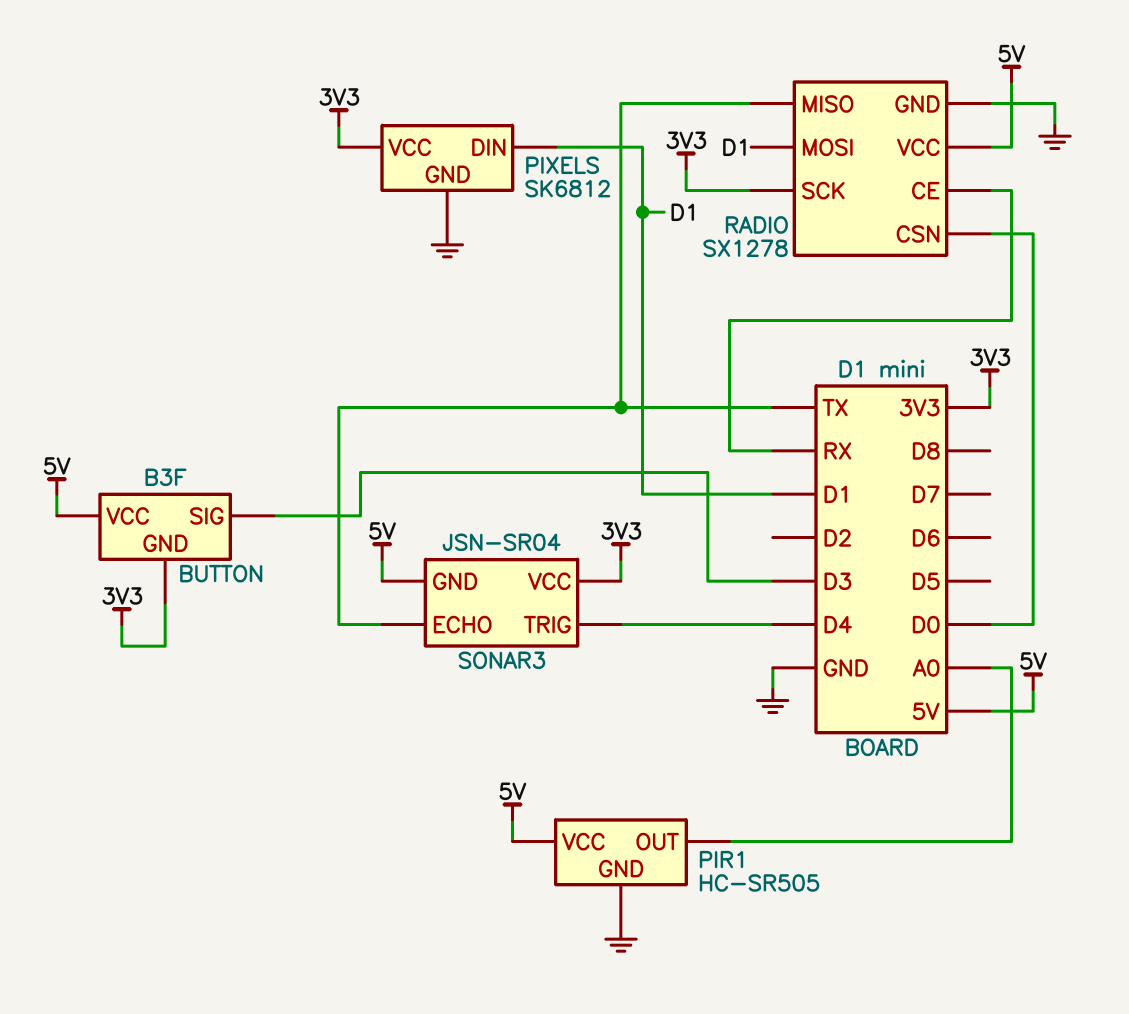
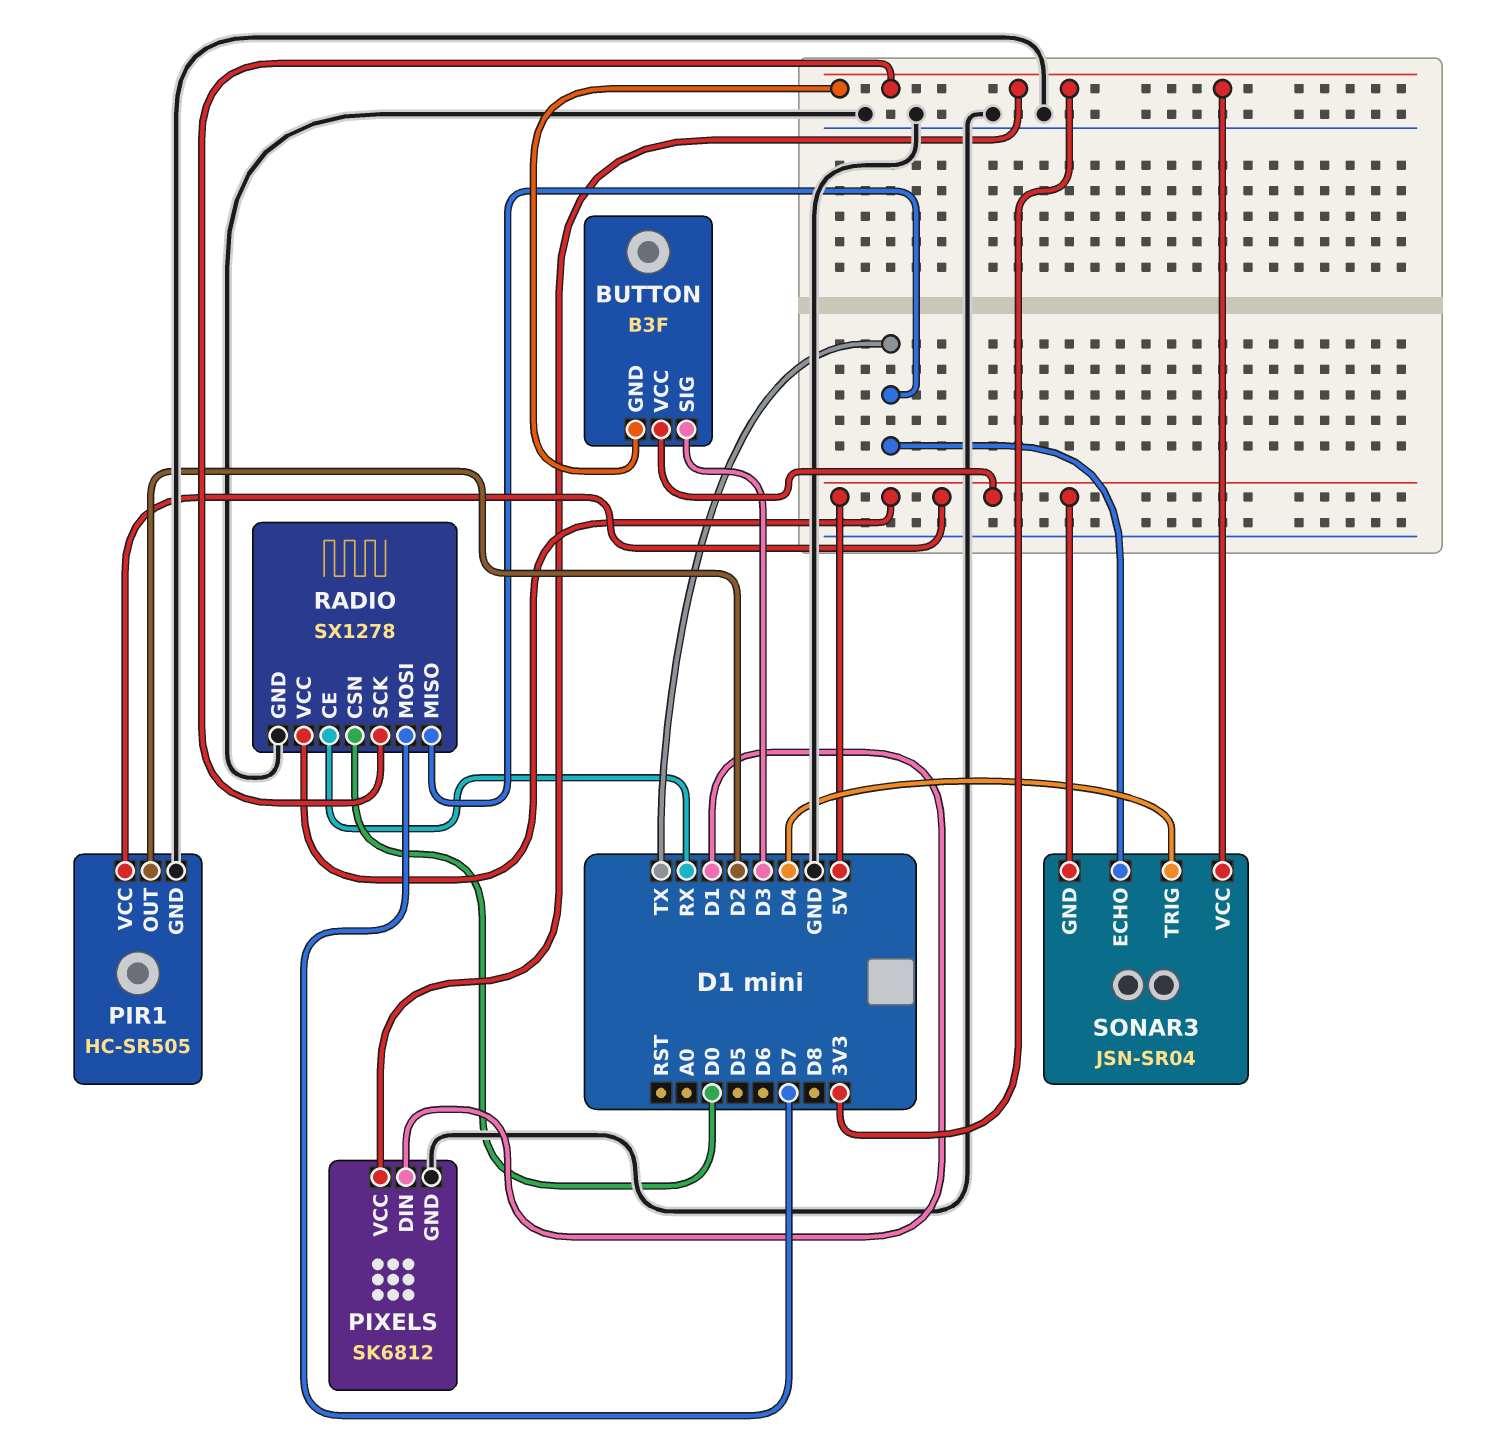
PIR1 pin OUT: A0 -> D2
RADIO pin MOSI: D1 -> D7

